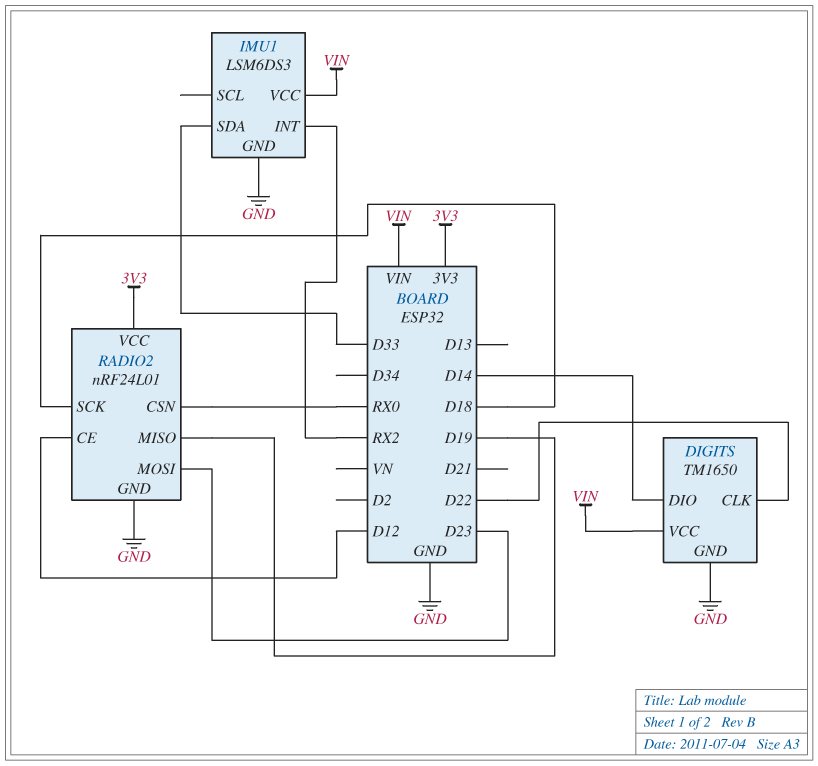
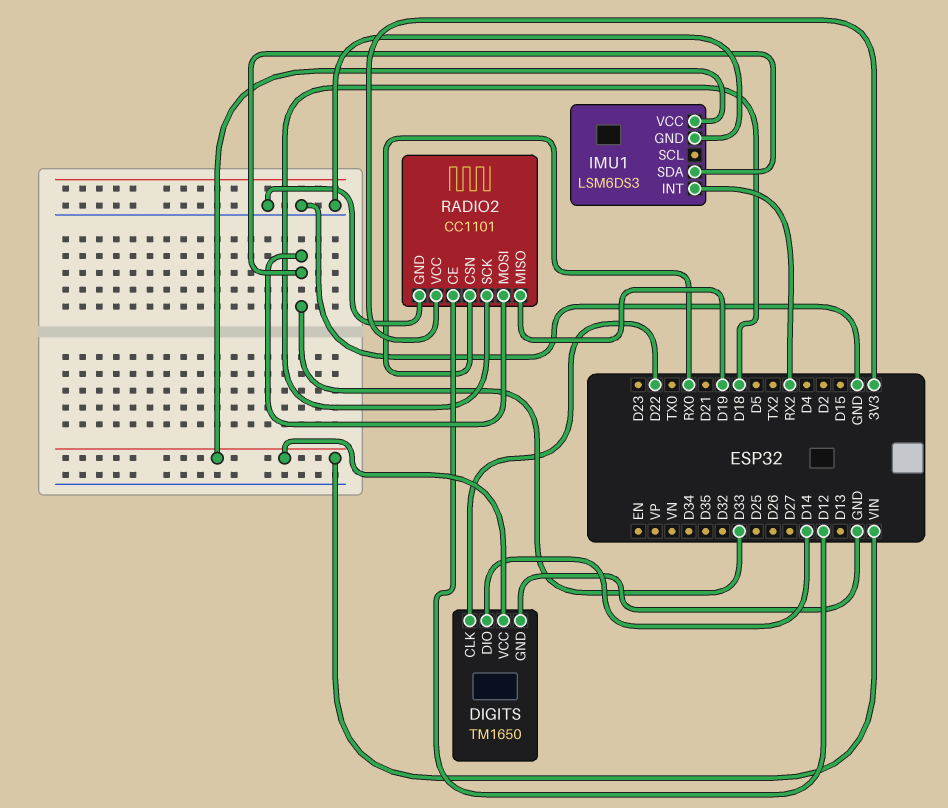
RADIO2: nRF24L01 -> CC1101
RADIO2 pin MOSI: D23 -> D33

